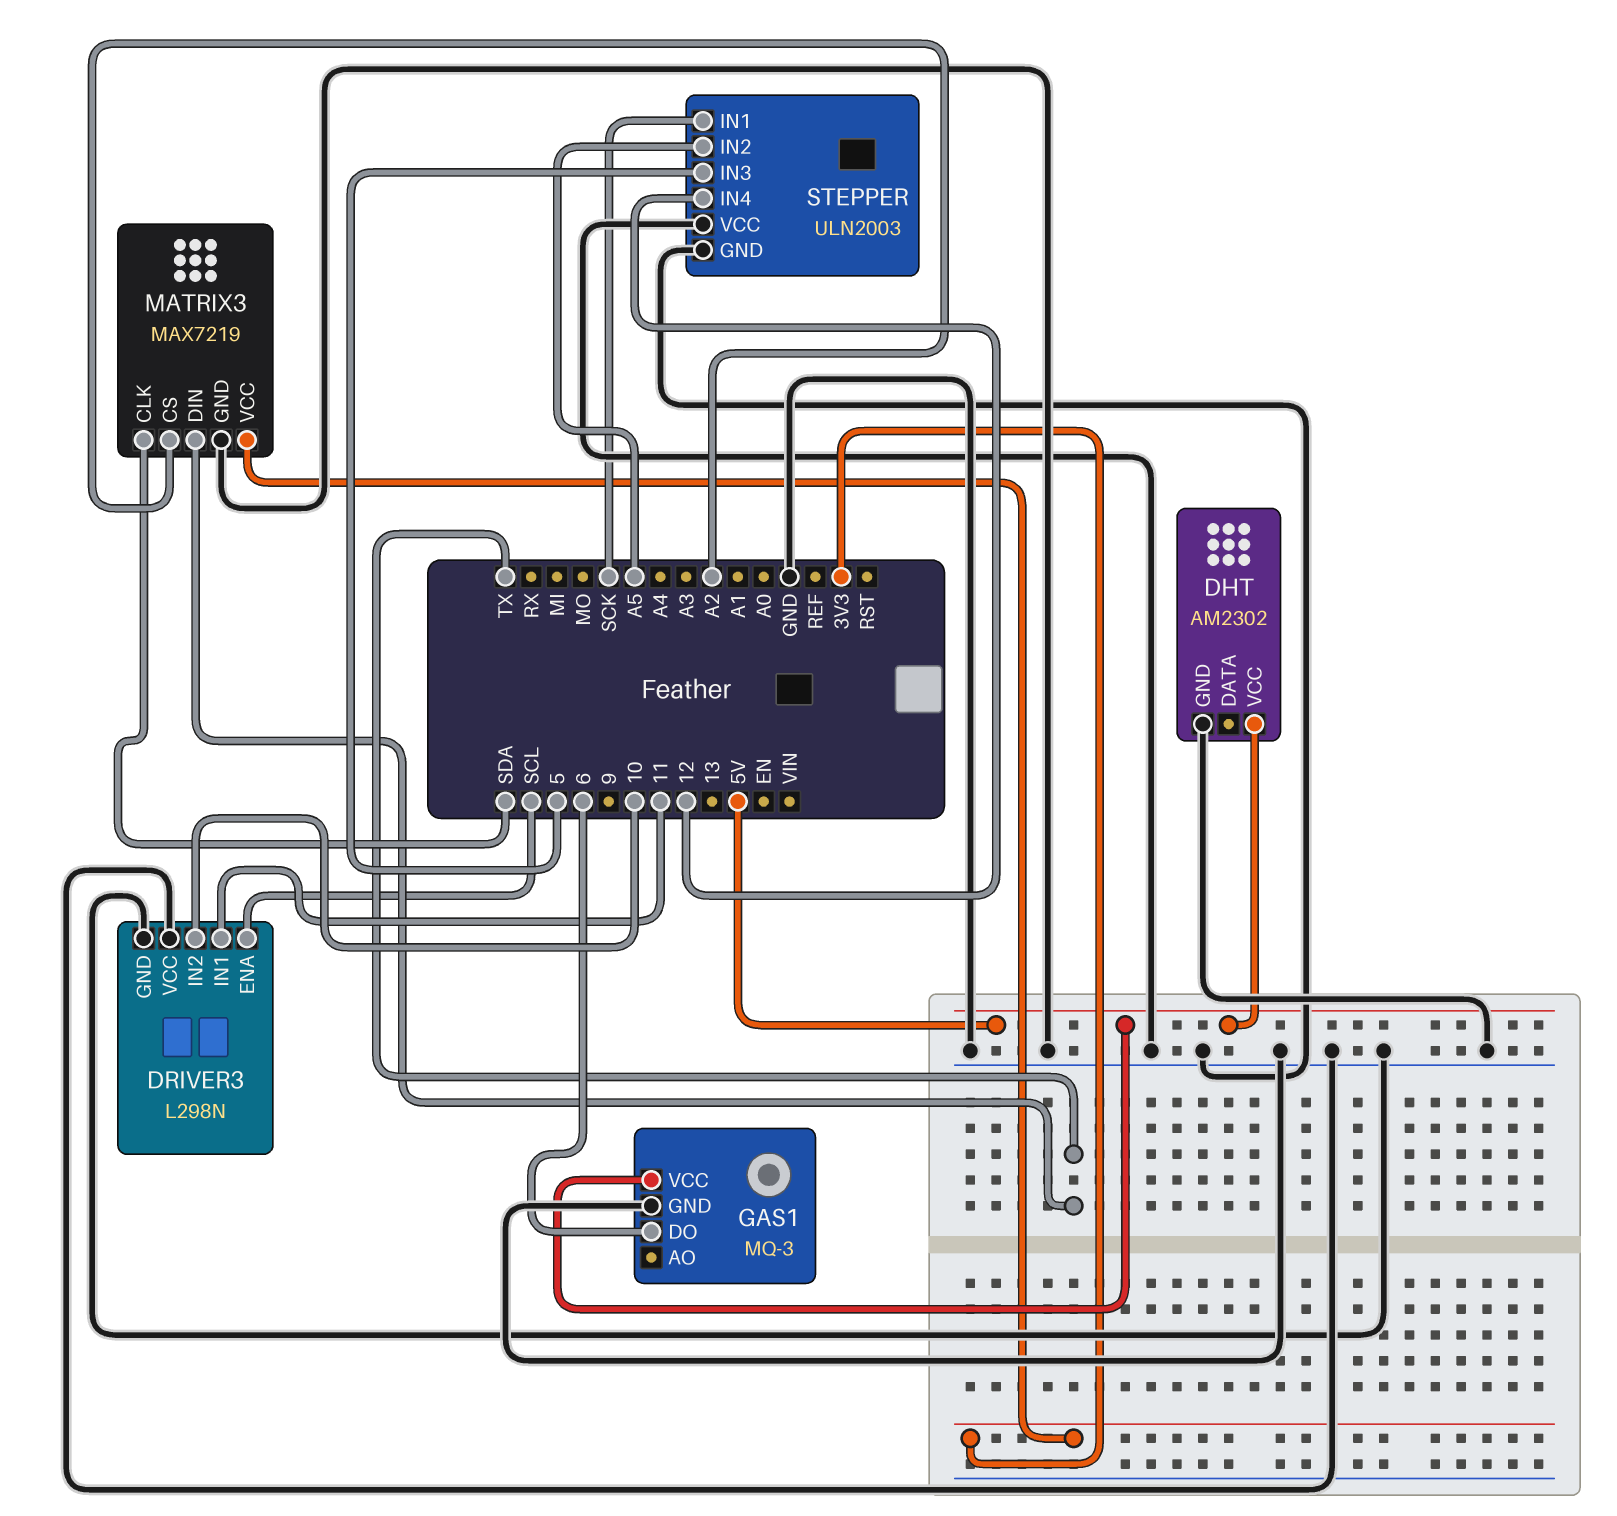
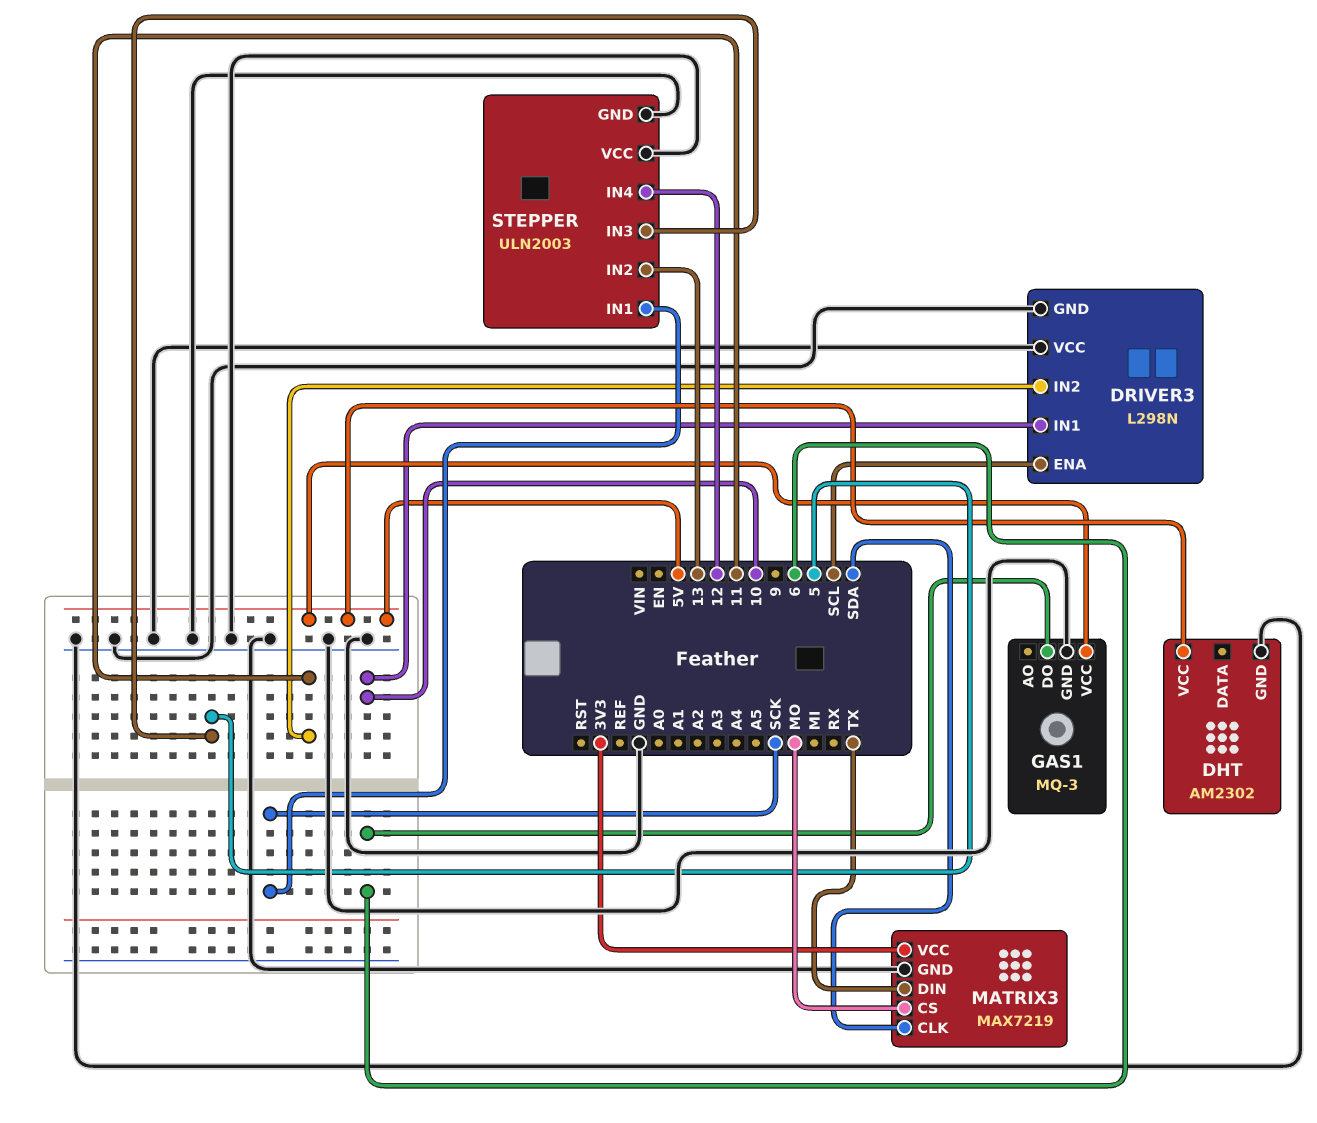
DRIVER3 pin IN1: 11 -> 10
DRIVER3 pin IN2: 10 -> 11
MATRIX3 pin CS: A2 -> MO
STEPPER pin IN2: A5 -> 13

